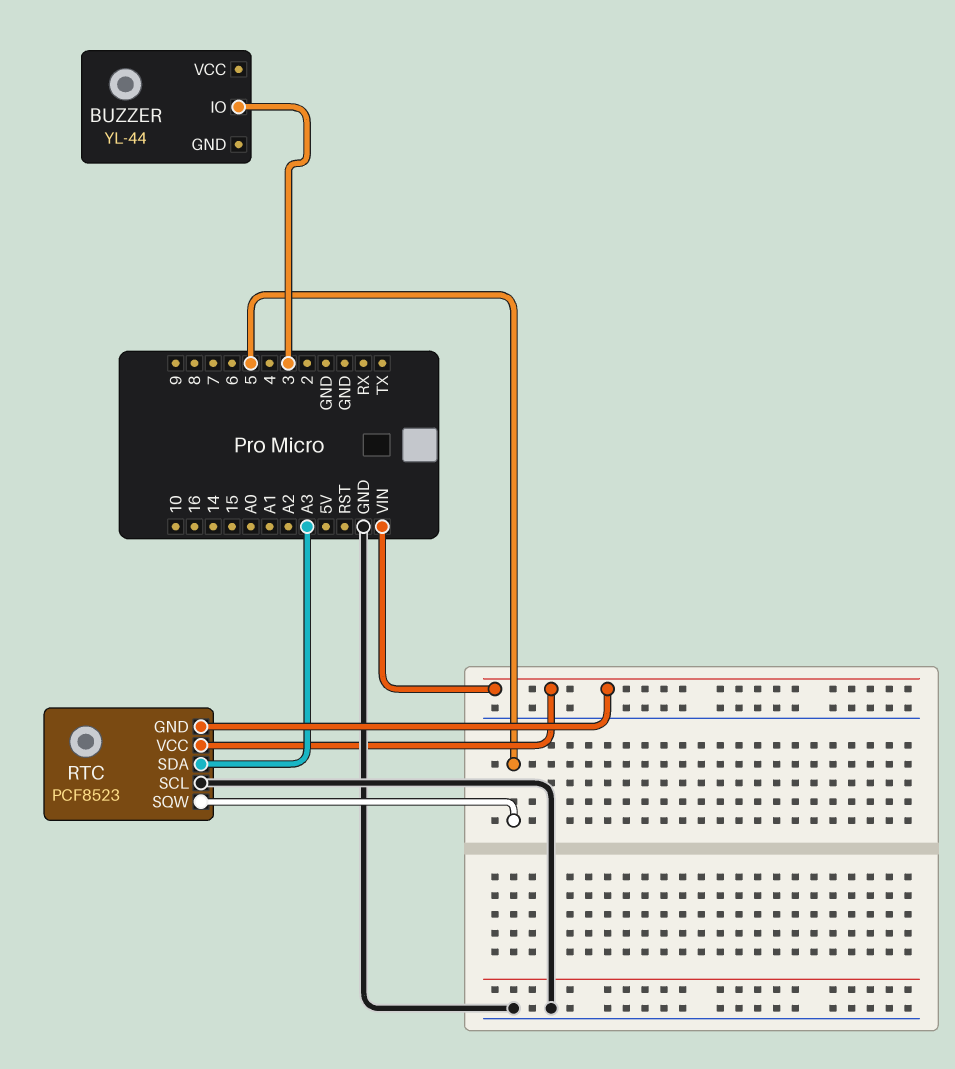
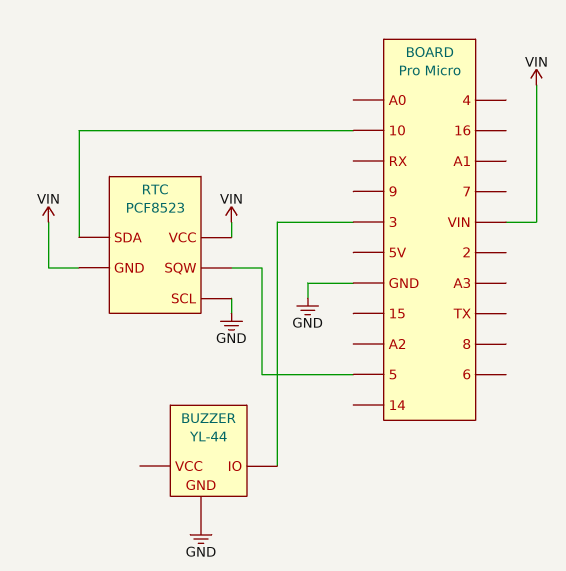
BUZZER pin GND: none -> GND
RTC pin SDA: A3 -> 10

